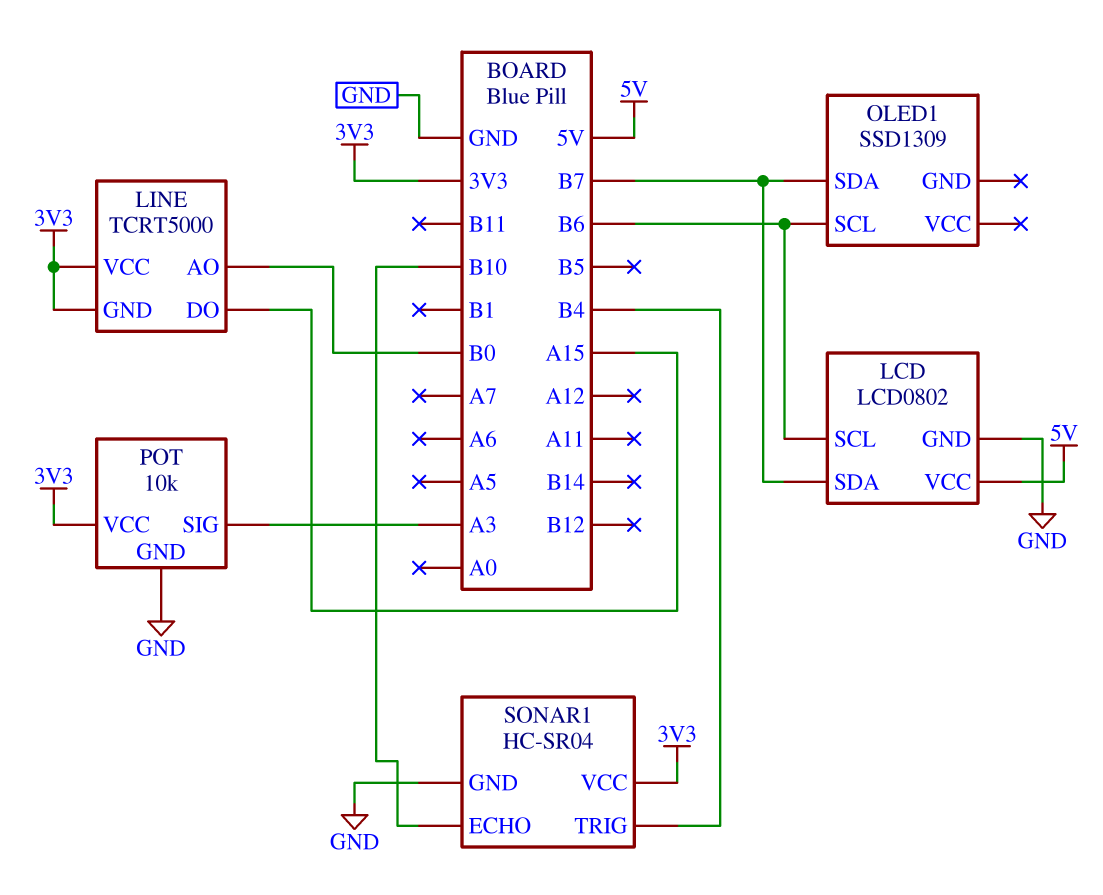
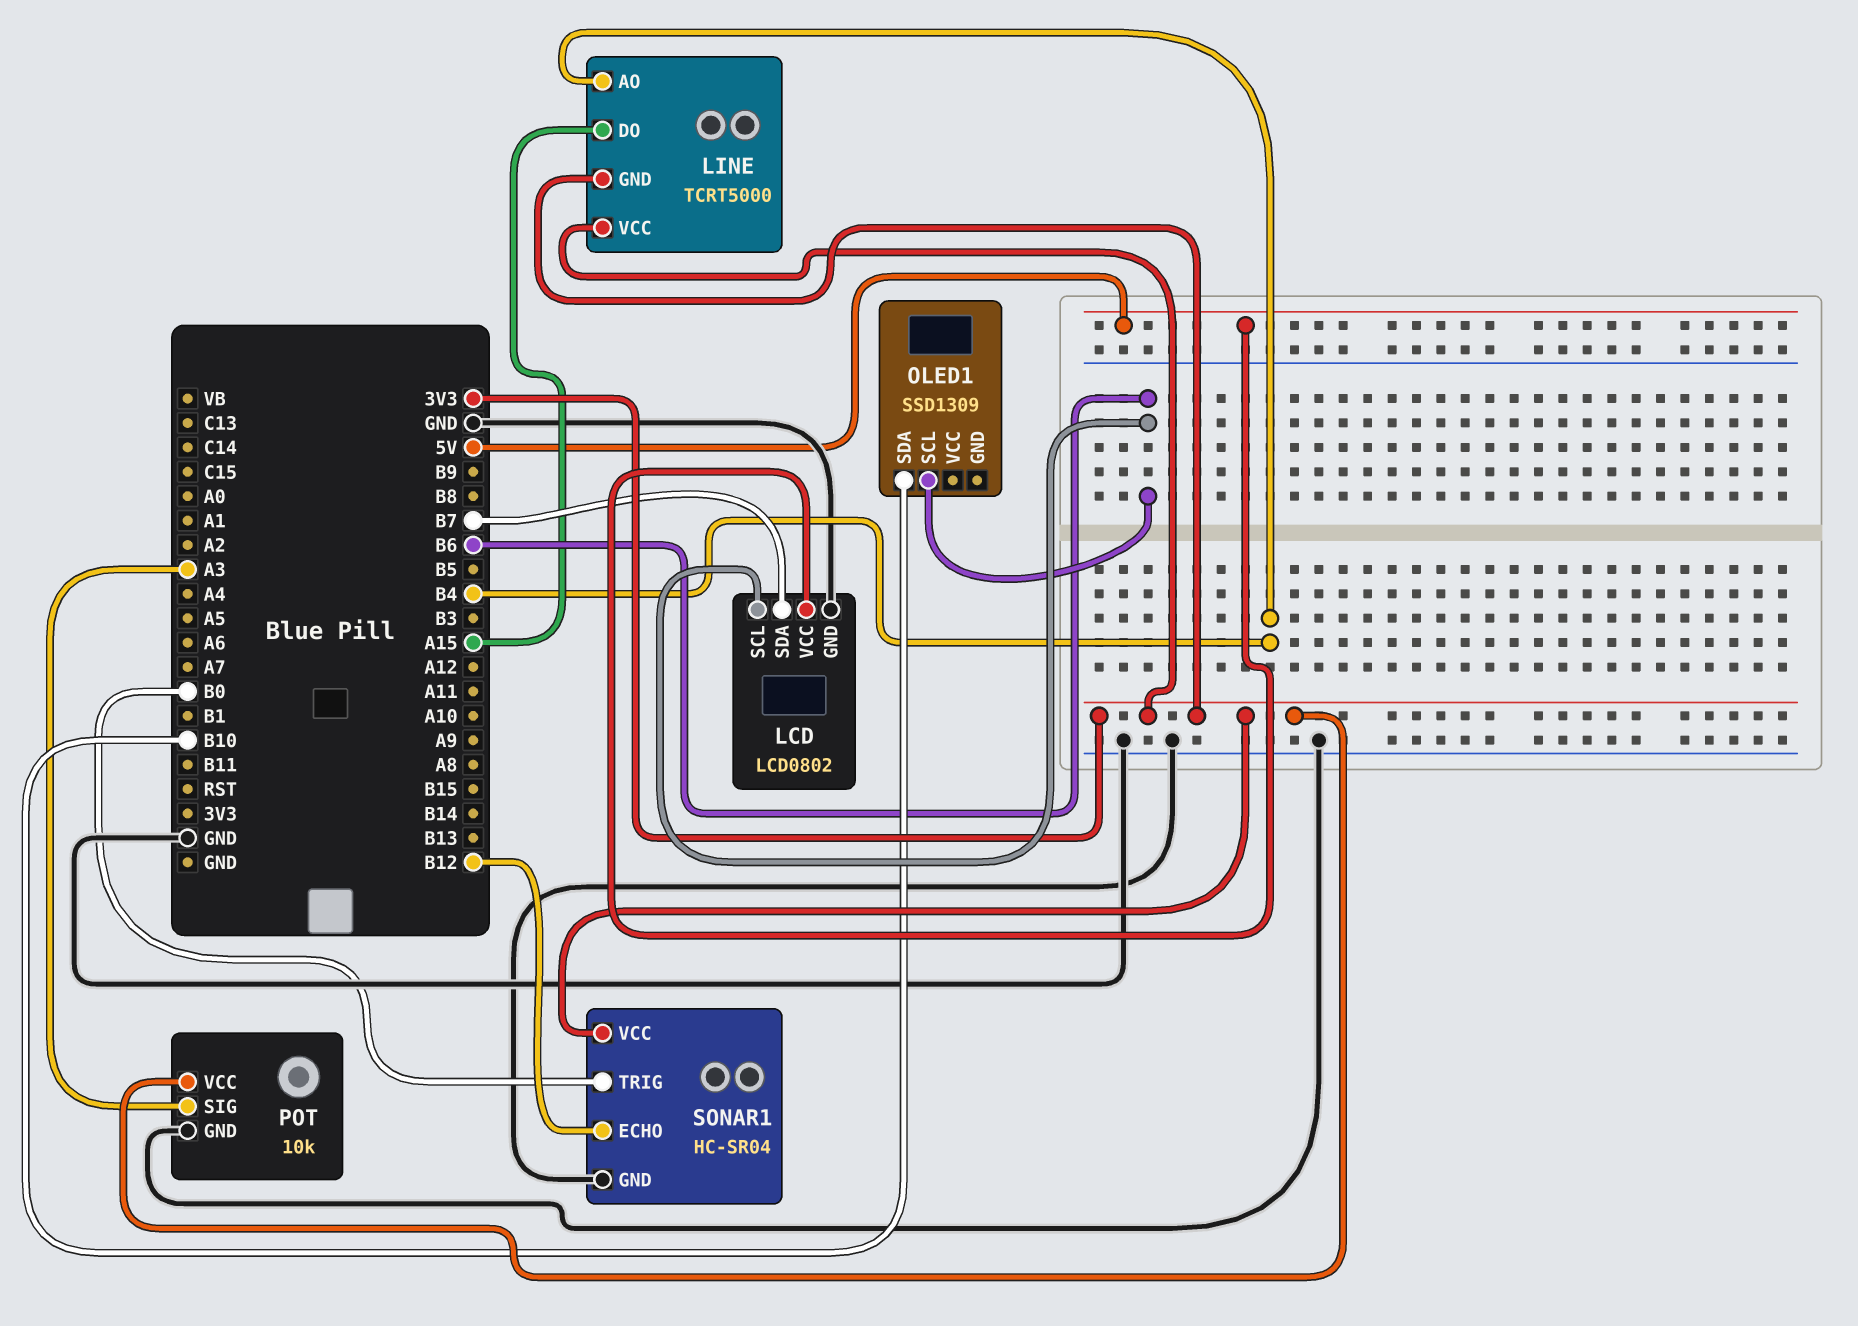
LINE pin AO: B0 -> B4
OLED1 pin SDA: B7 -> B10
SONAR1 pin ECHO: B10 -> B12
SONAR1 pin TRIG: B4 -> B0

